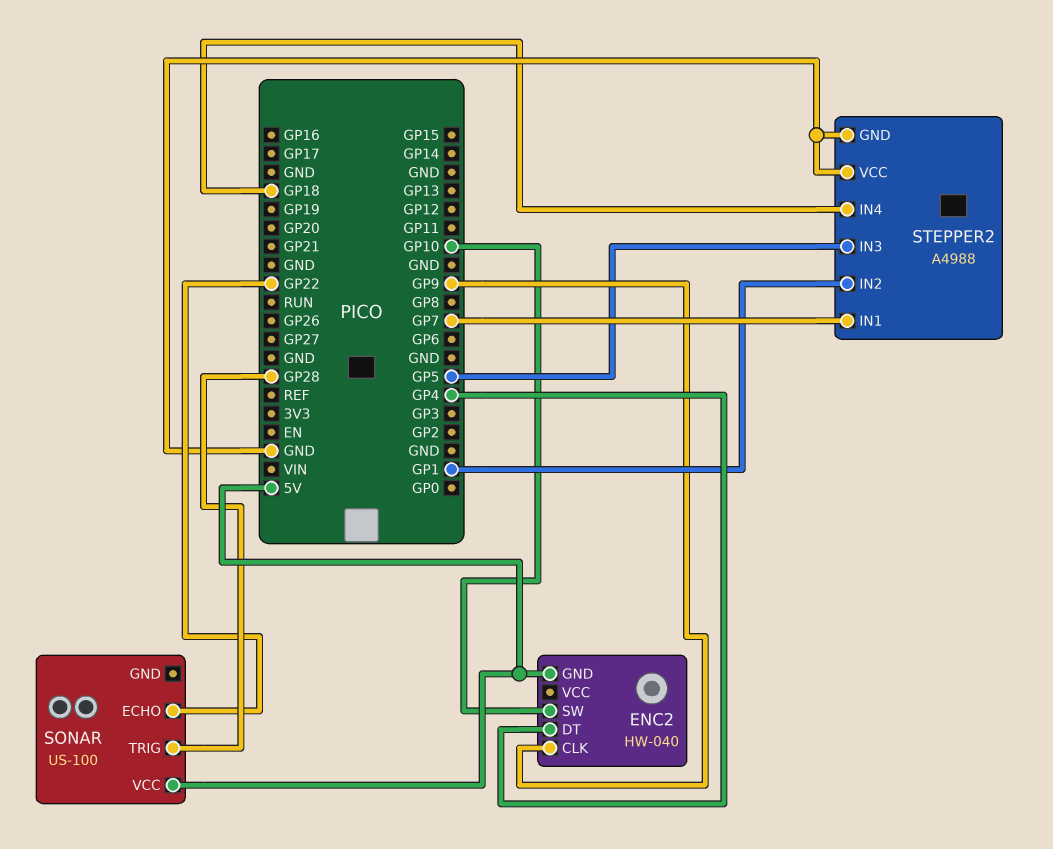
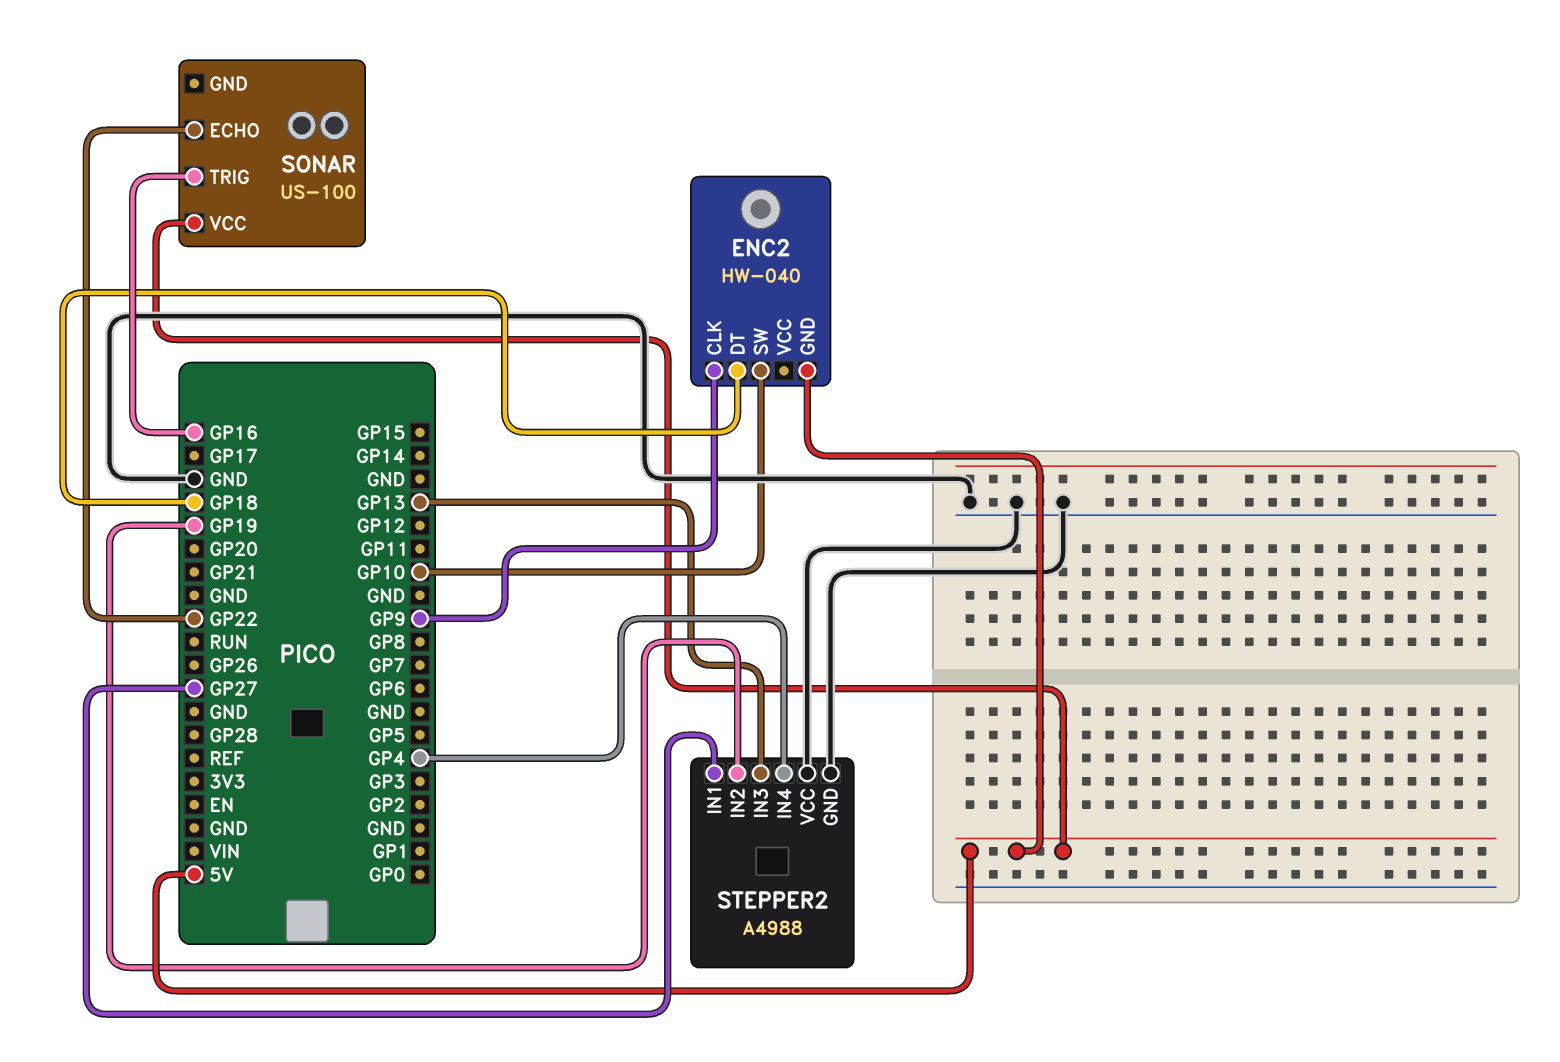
ENC2 pin DT: GP4 -> GP18
SONAR pin TRIG: GP28 -> GP16
STEPPER2 pin IN1: GP7 -> GP27
STEPPER2 pin IN2: GP1 -> GP19
STEPPER2 pin IN3: GP5 -> GP13
STEPPER2 pin IN4: GP18 -> GP4

